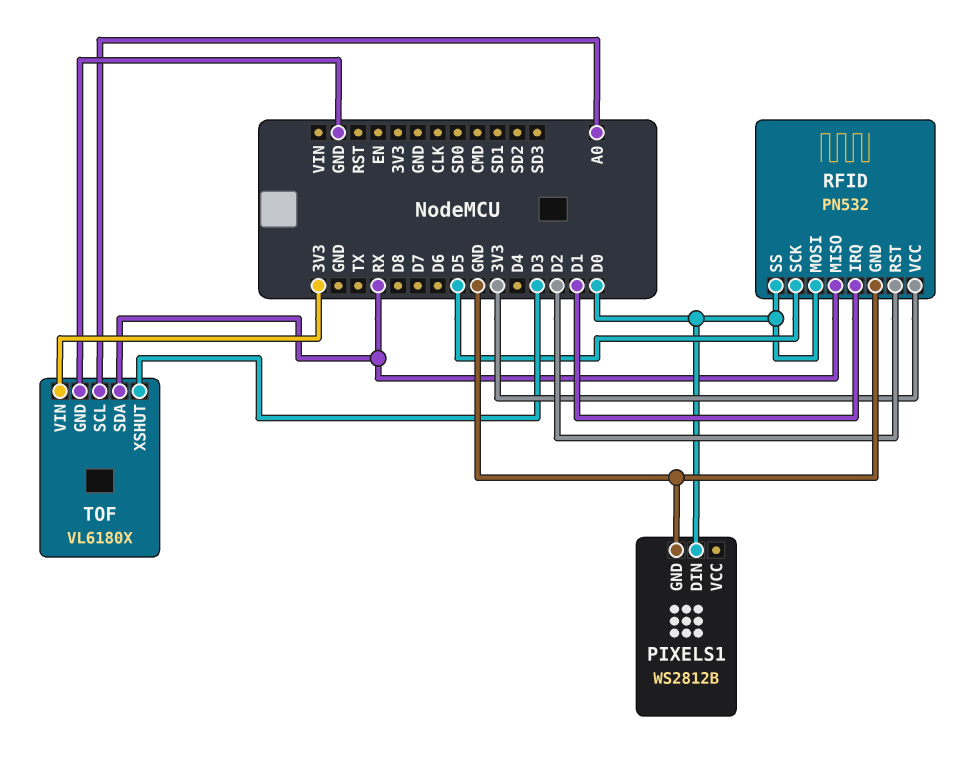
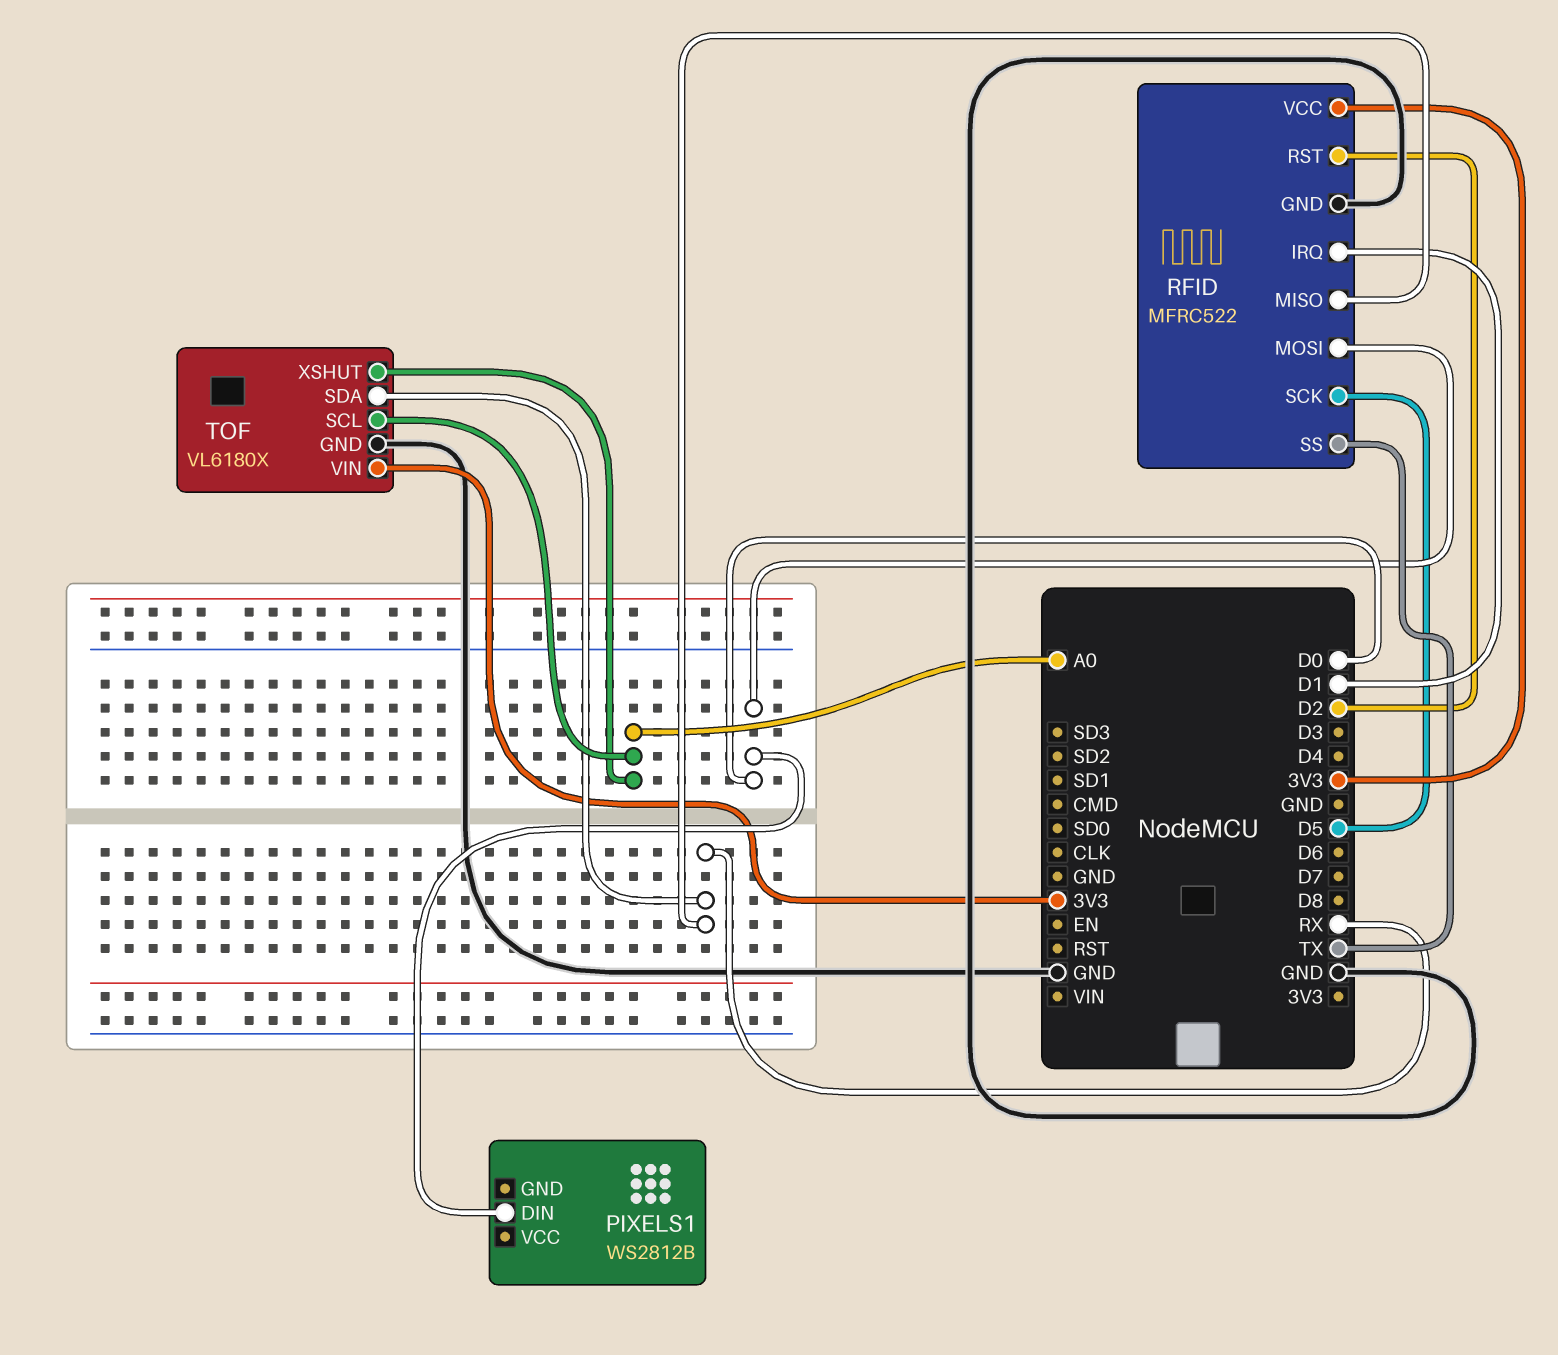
PIXELS1 pin GND: GND -> none
RFID: PN532 -> MFRC522
RFID pin SS: D0 -> TX
TOF pin XSHUT: D3 -> A0

